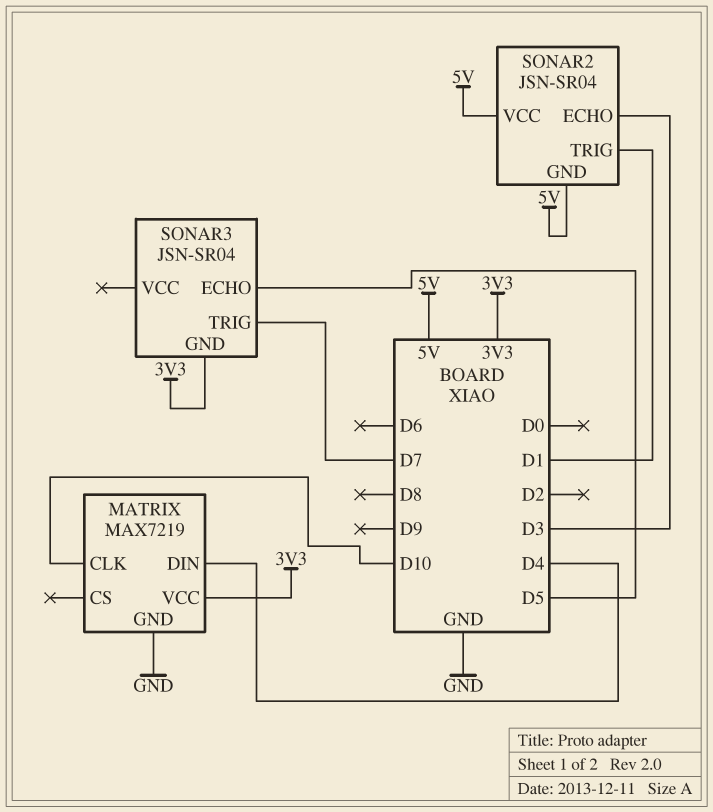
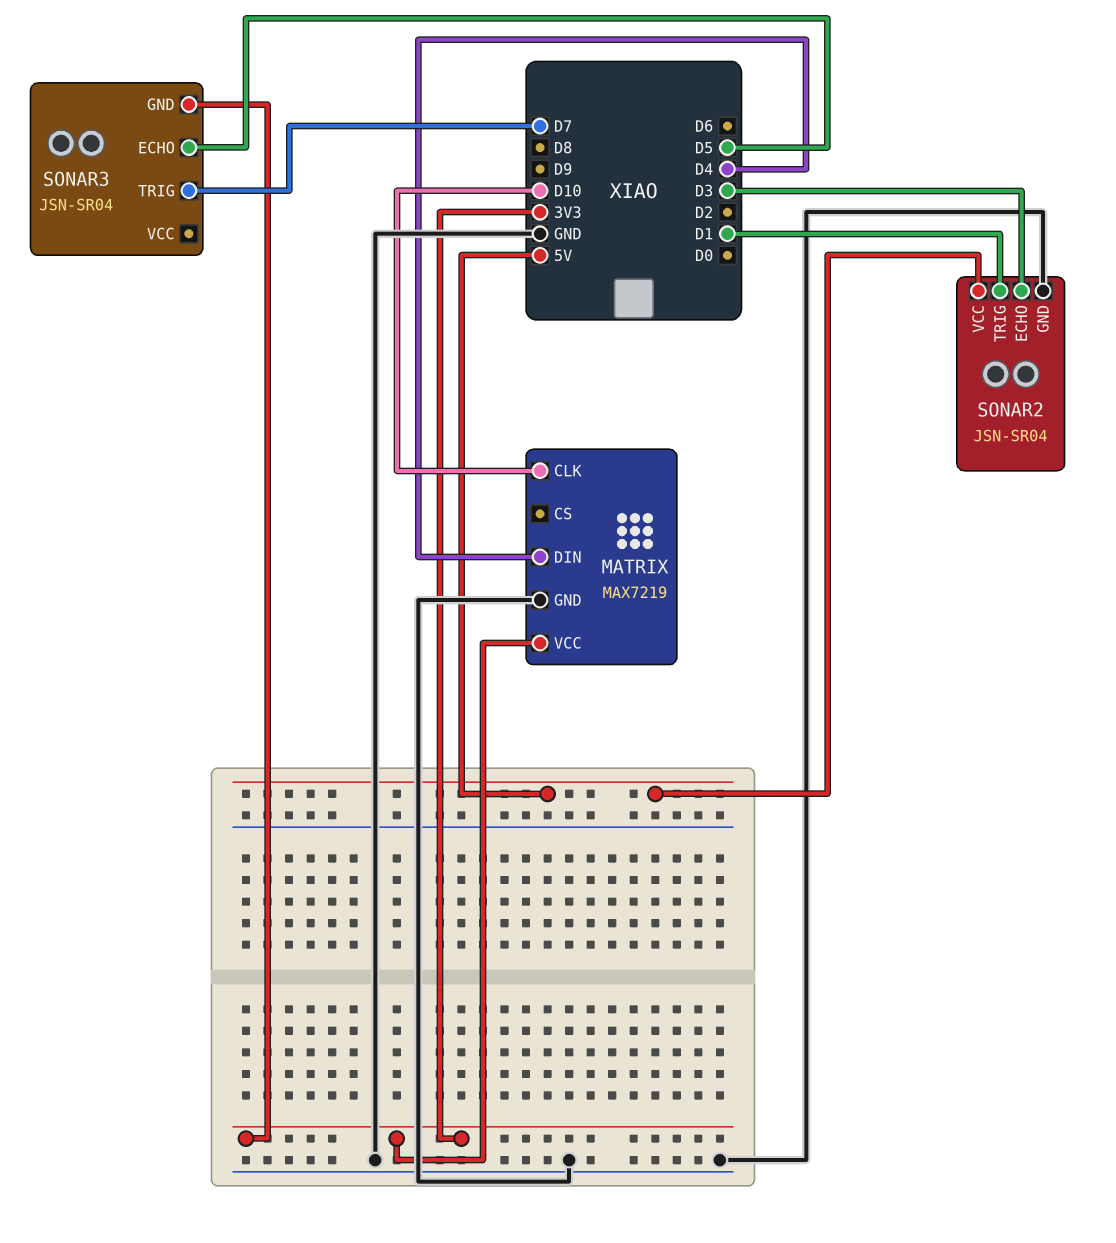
SONAR2 pin GND: 5V -> GND

